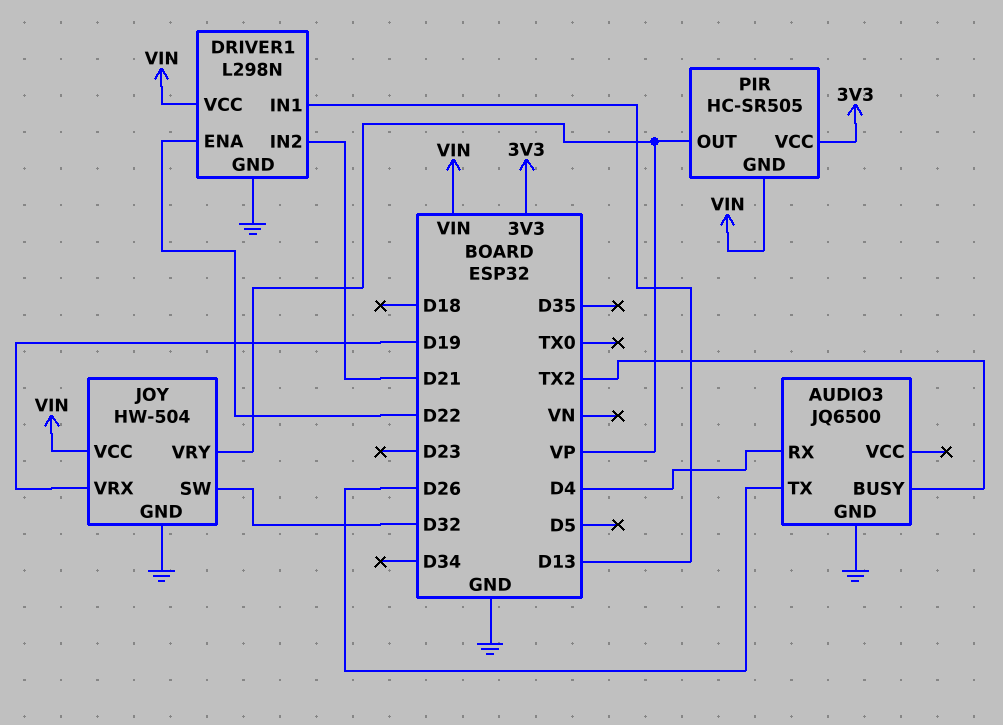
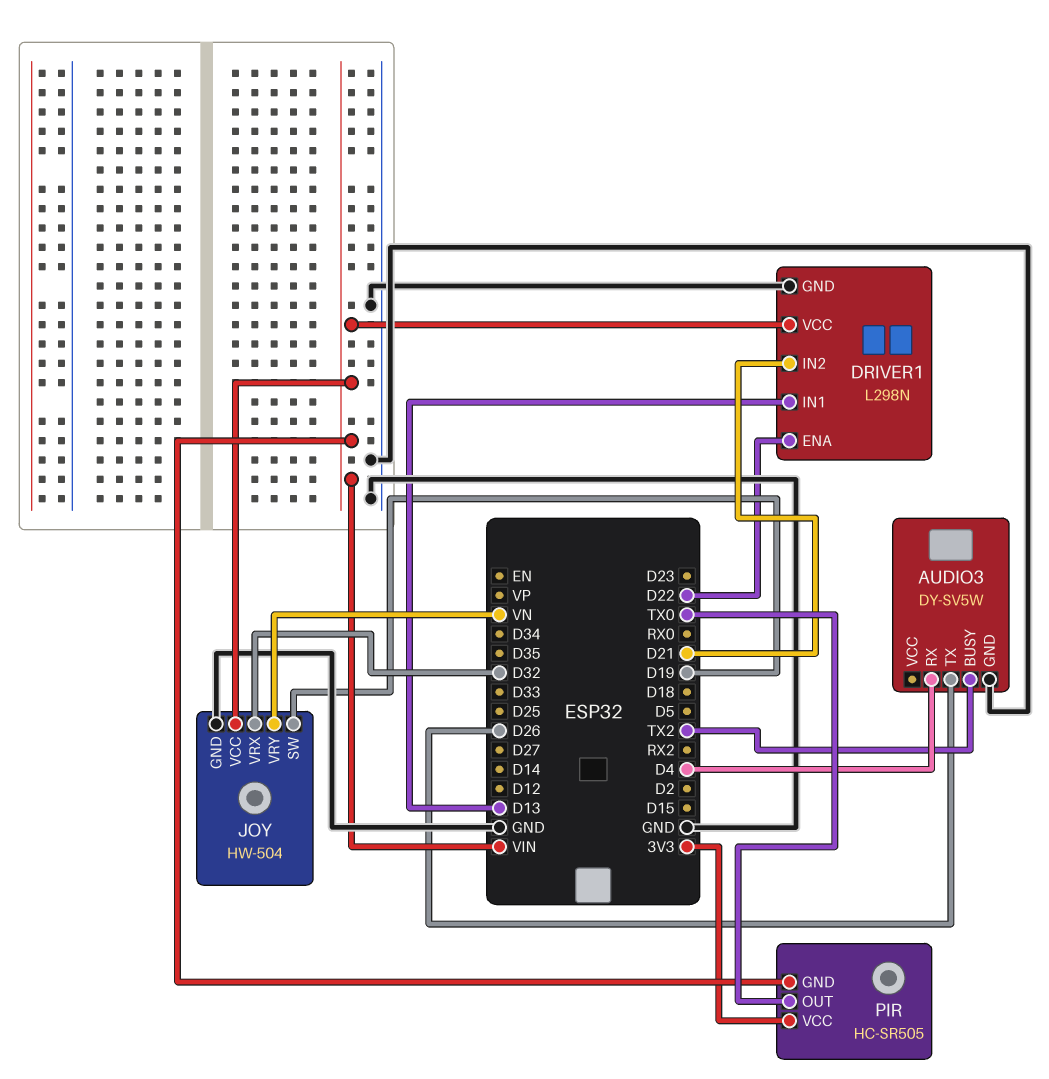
AUDIO3: JQ6500 -> DY-SV5W
JOY pin SW: D32 -> D19
JOY pin VRX: D19 -> D32
JOY pin VRY: VP -> VN
PIR pin OUT: VP -> TX0

